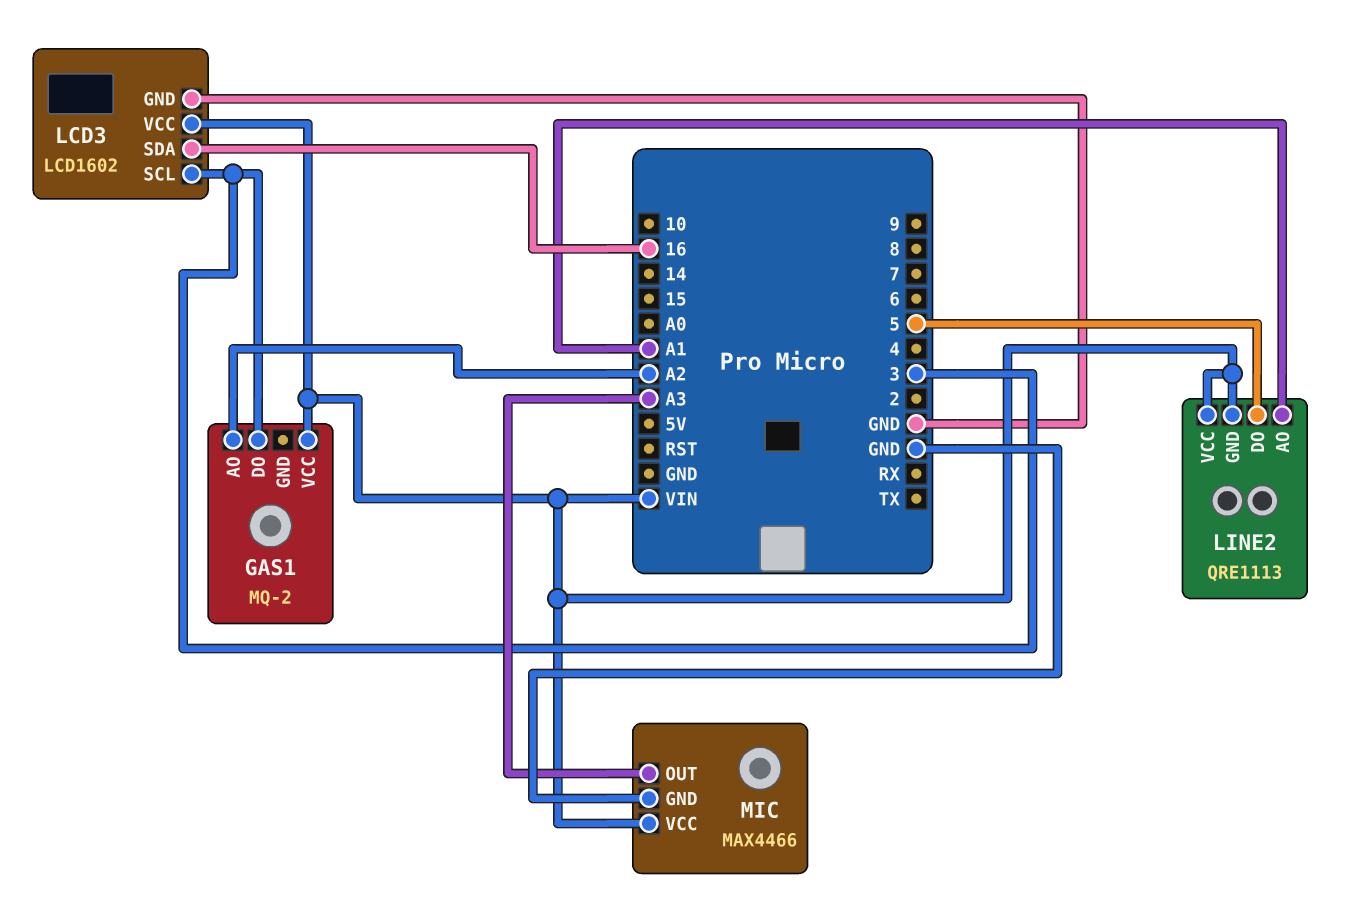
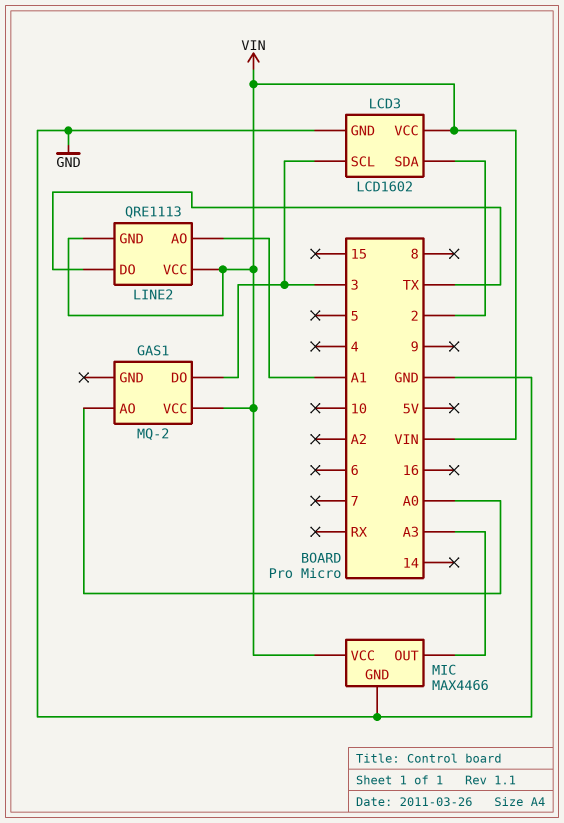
GAS1 pin AO: A2 -> A0
LCD3 pin SDA: 16 -> 2
LINE2 pin DO: 5 -> TX

